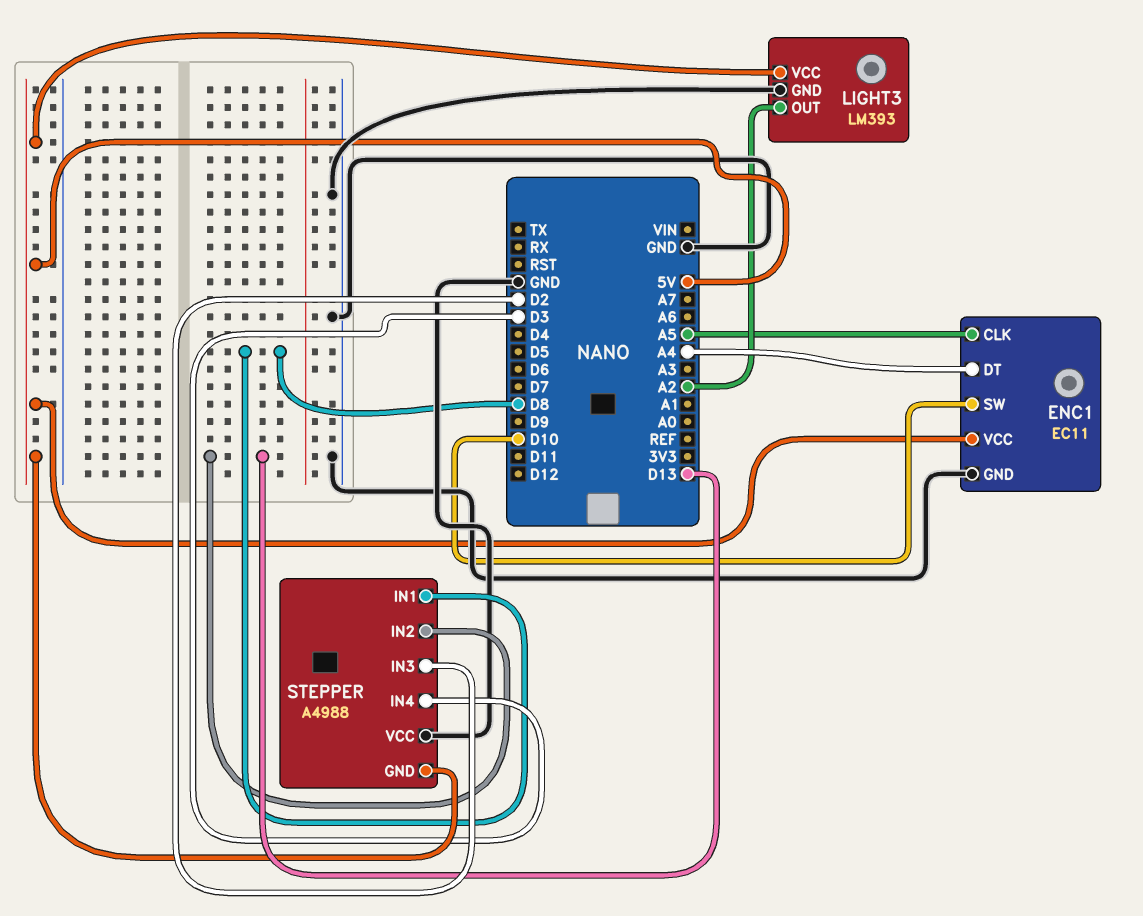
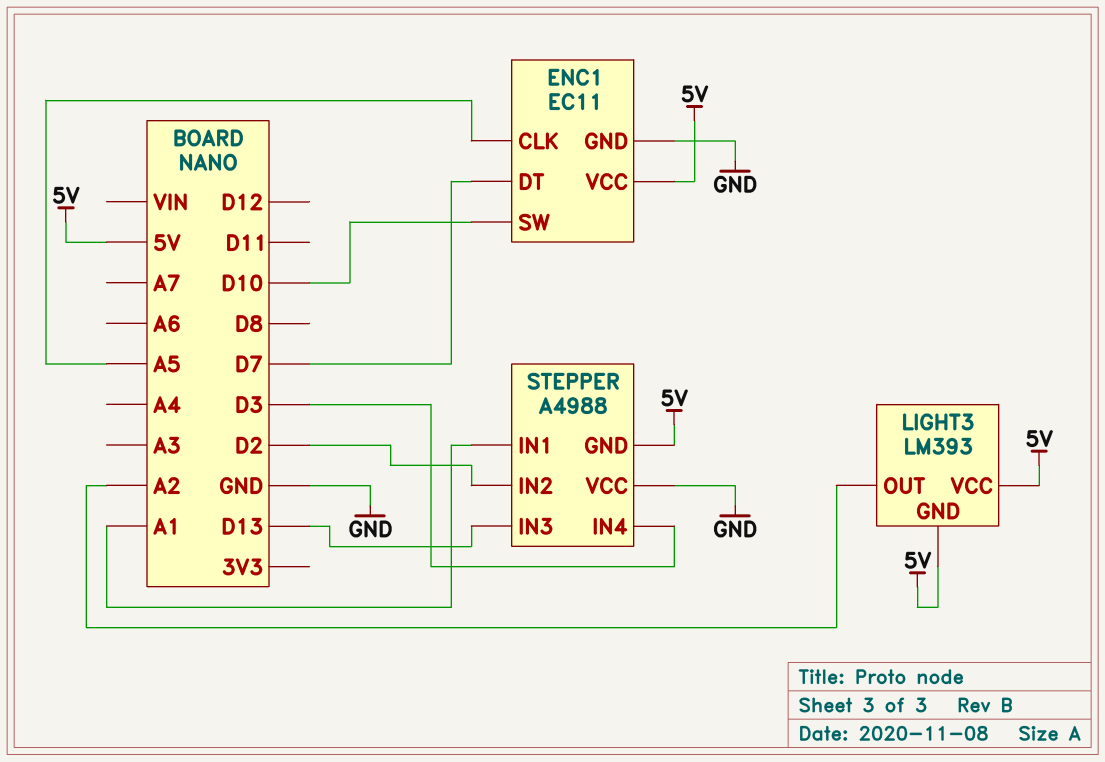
ENC1 pin DT: A4 -> D7
LIGHT3 pin GND: GND -> 5V
STEPPER pin IN1: D8 -> A1
STEPPER pin IN2: D13 -> D2
STEPPER pin IN3: D2 -> D13

